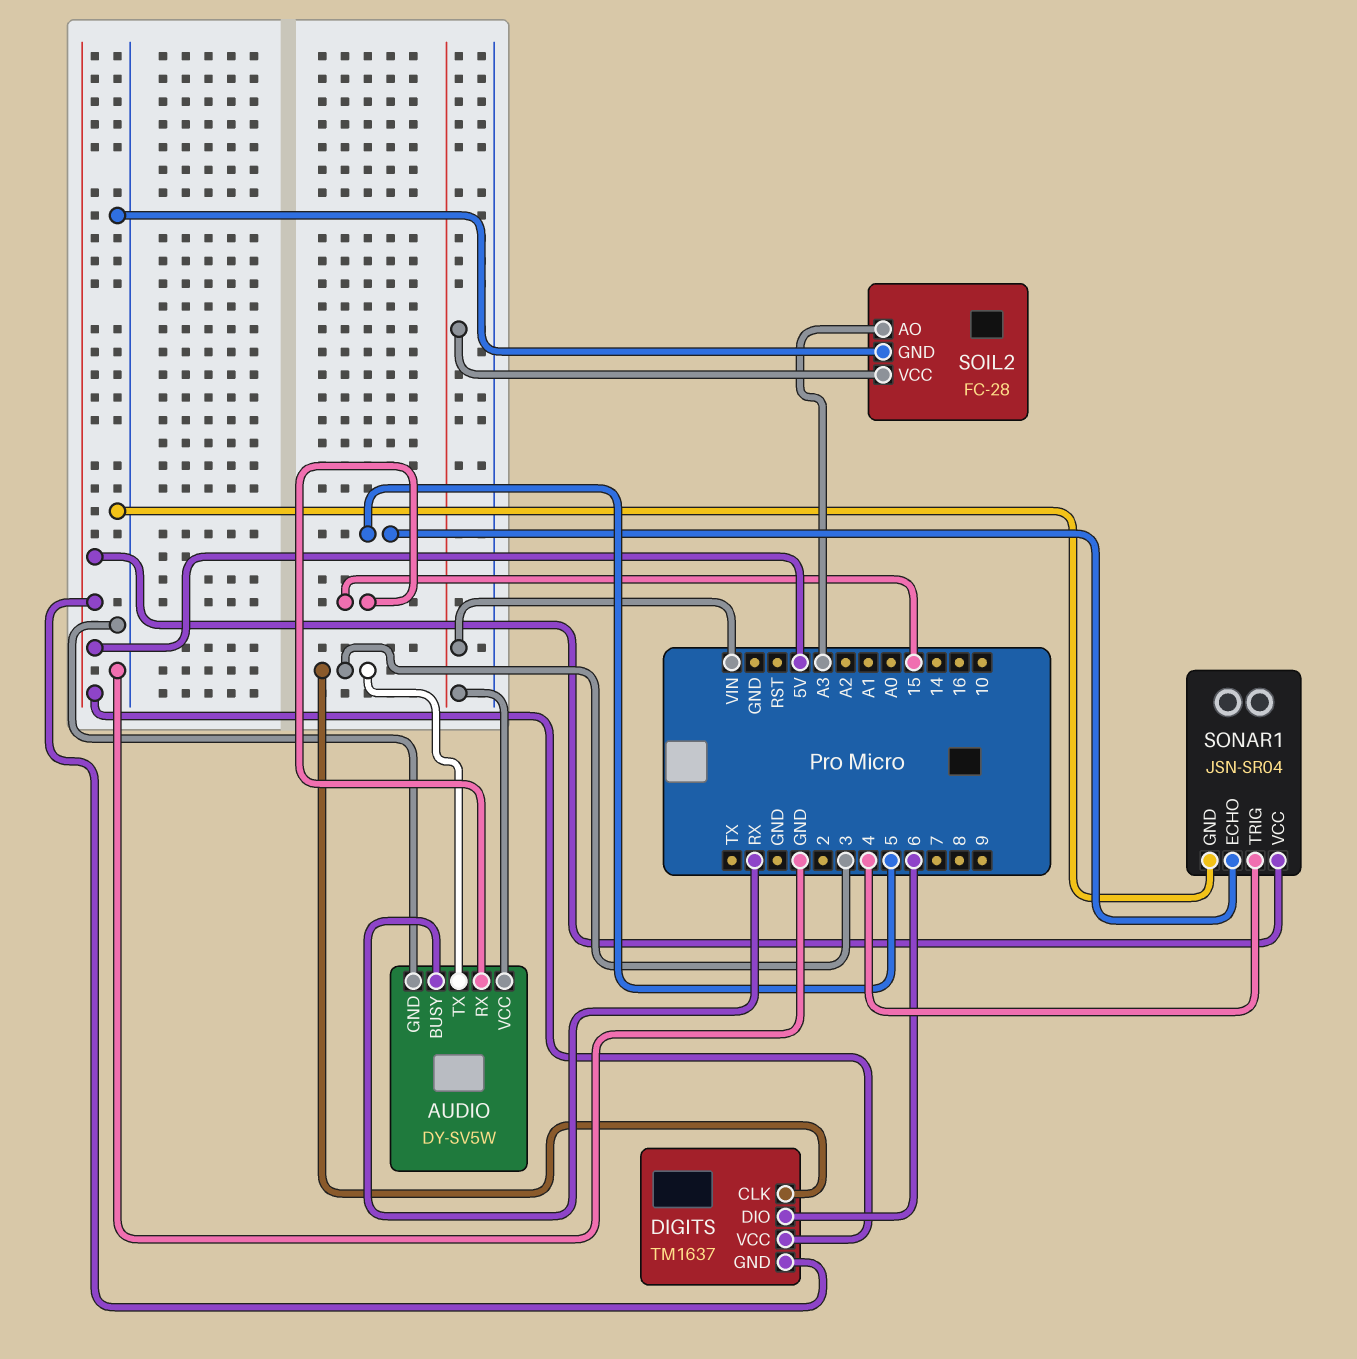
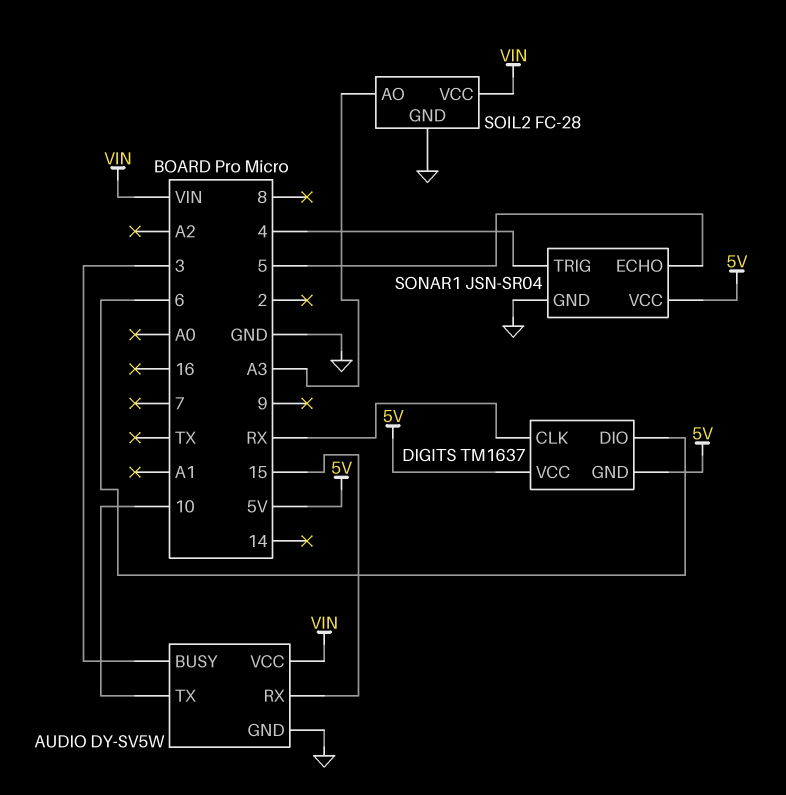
AUDIO pin BUSY: RX -> 3
AUDIO pin TX: 3 -> 10
DIGITS pin CLK: 3 -> RX

